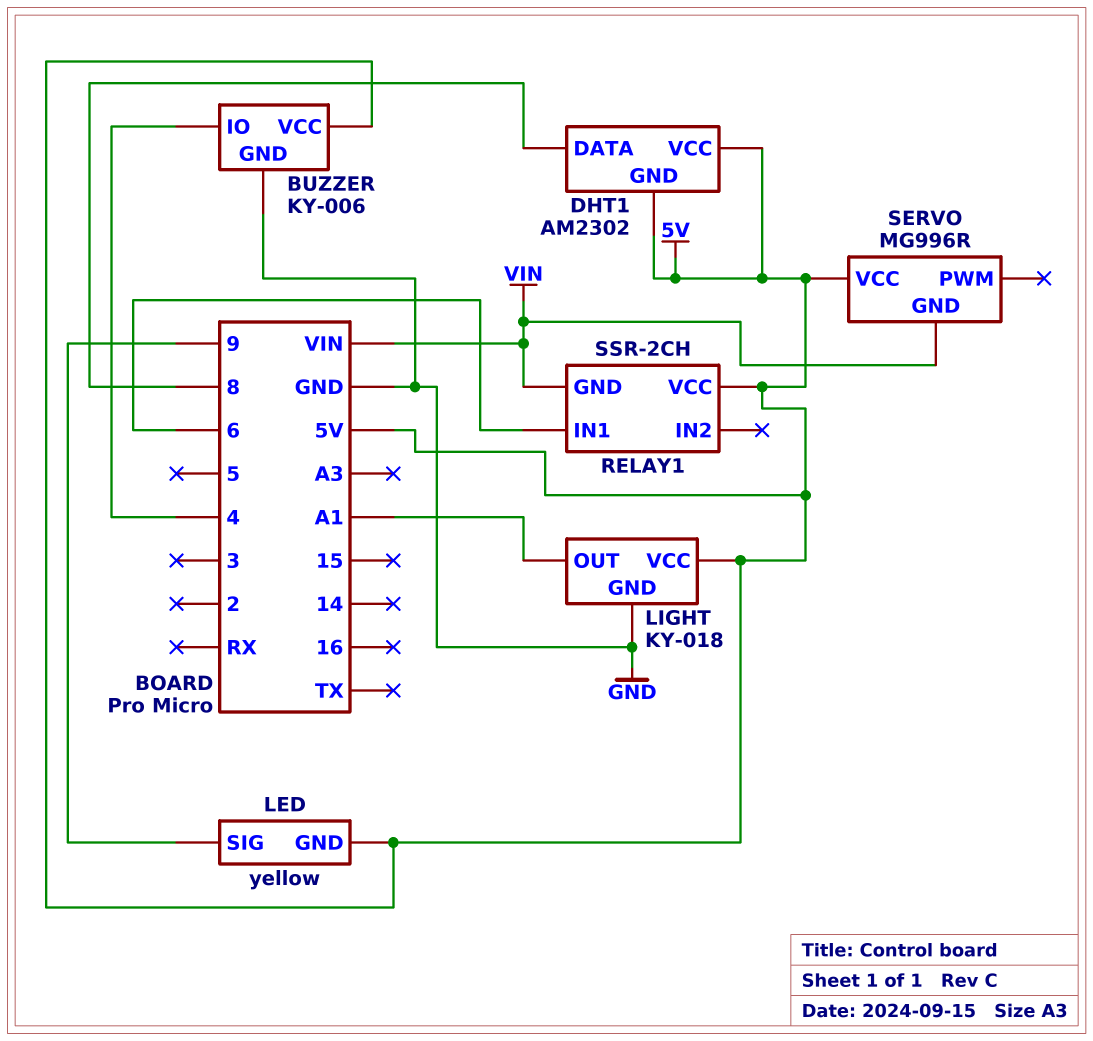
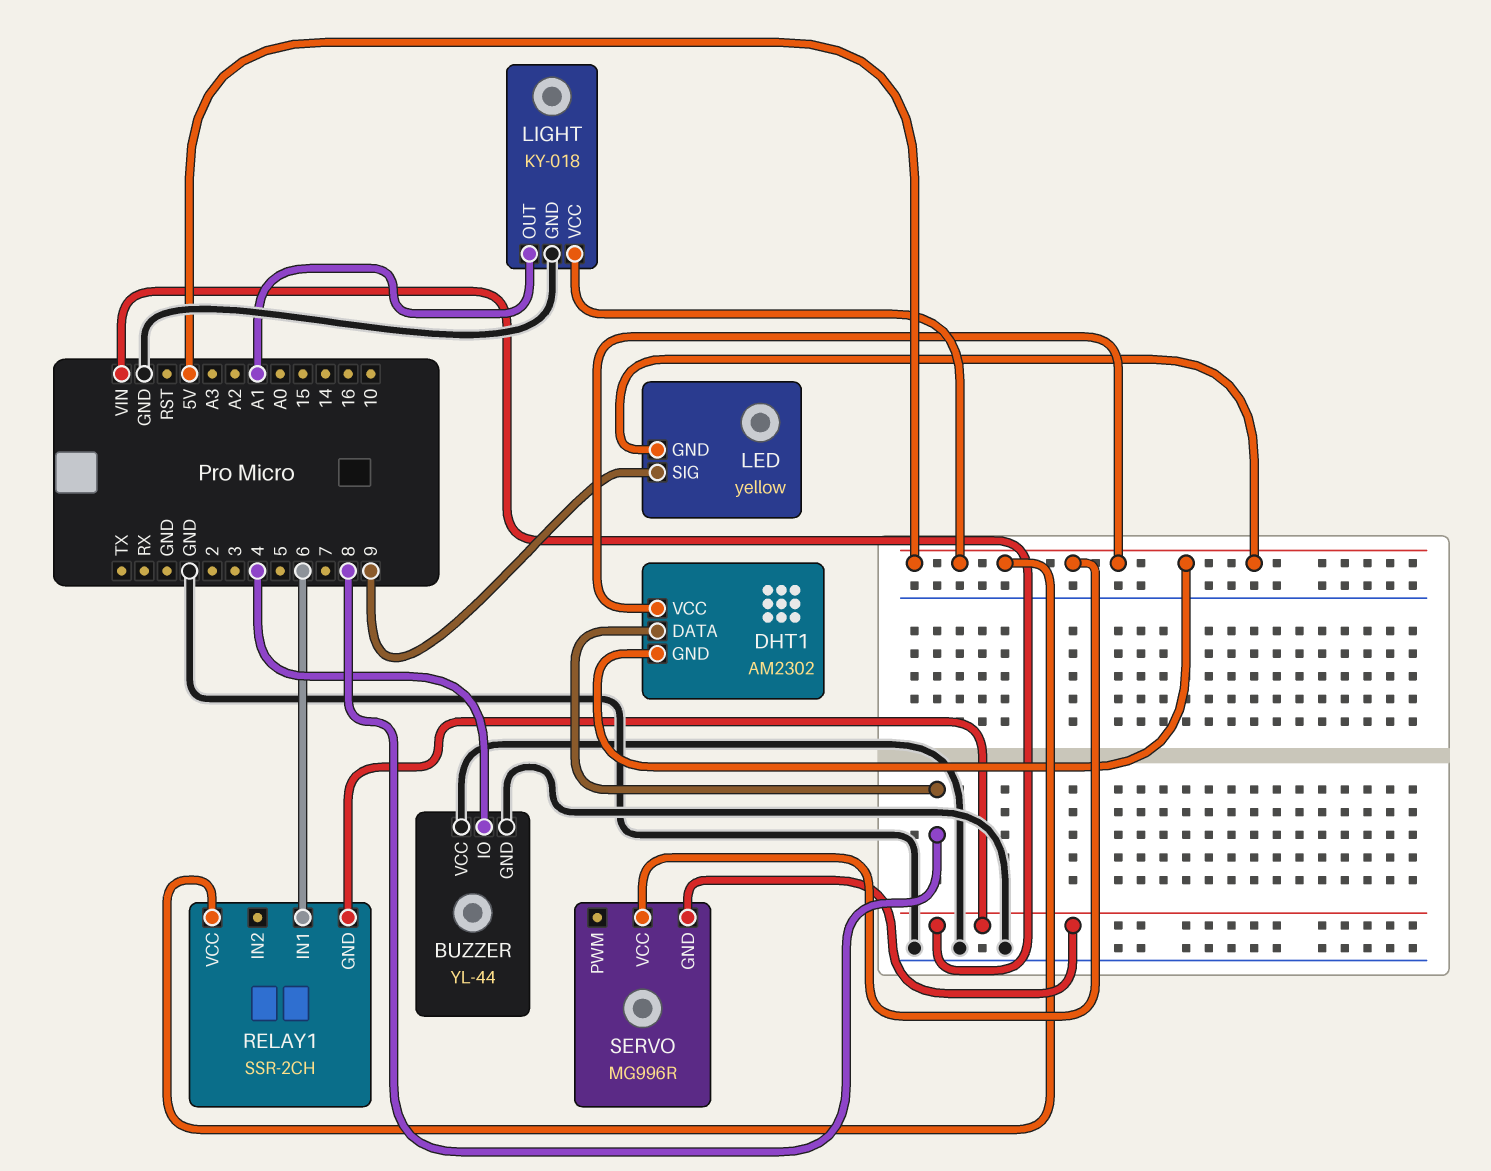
BUZZER: KY-006 -> YL-44
BUZZER pin VCC: 5V -> GND

